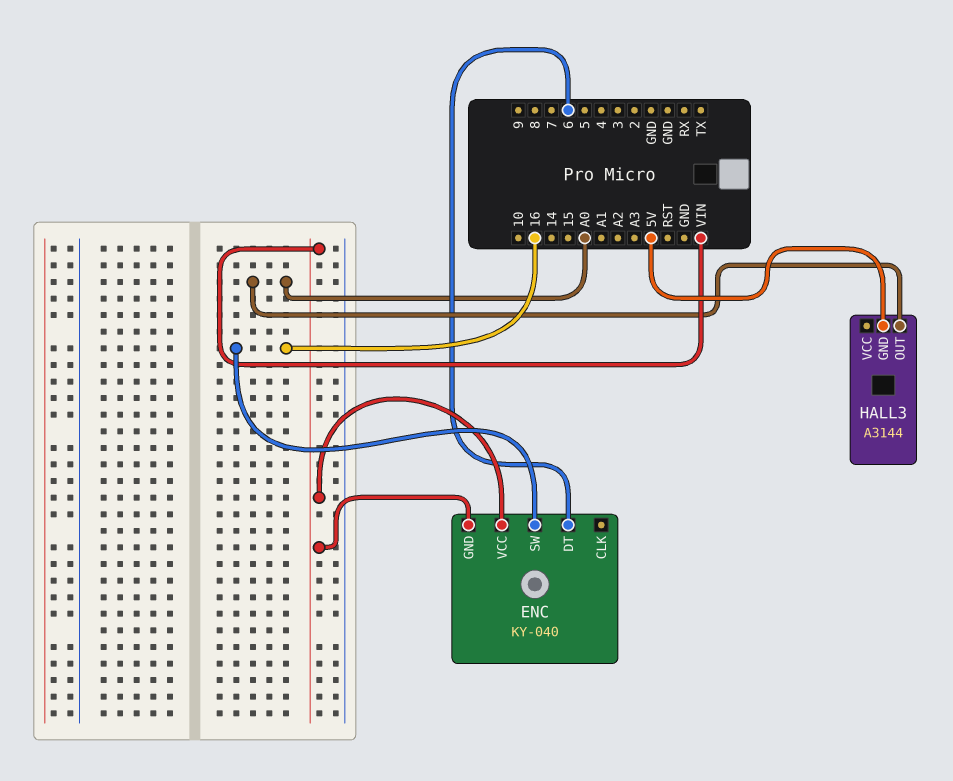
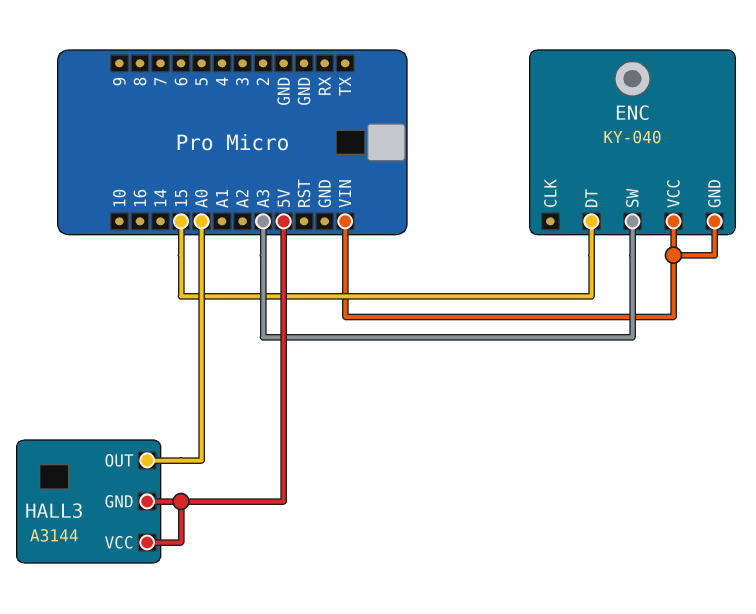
ENC pin DT: 6 -> 15
ENC pin SW: 16 -> A3
HALL3 pin VCC: none -> 5V

